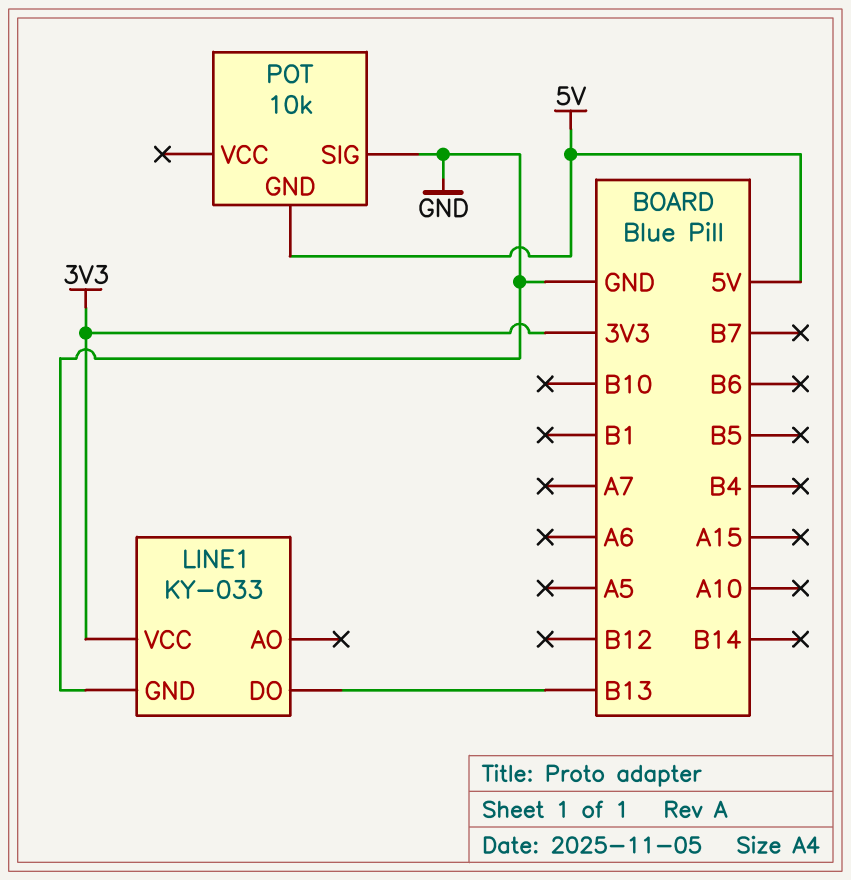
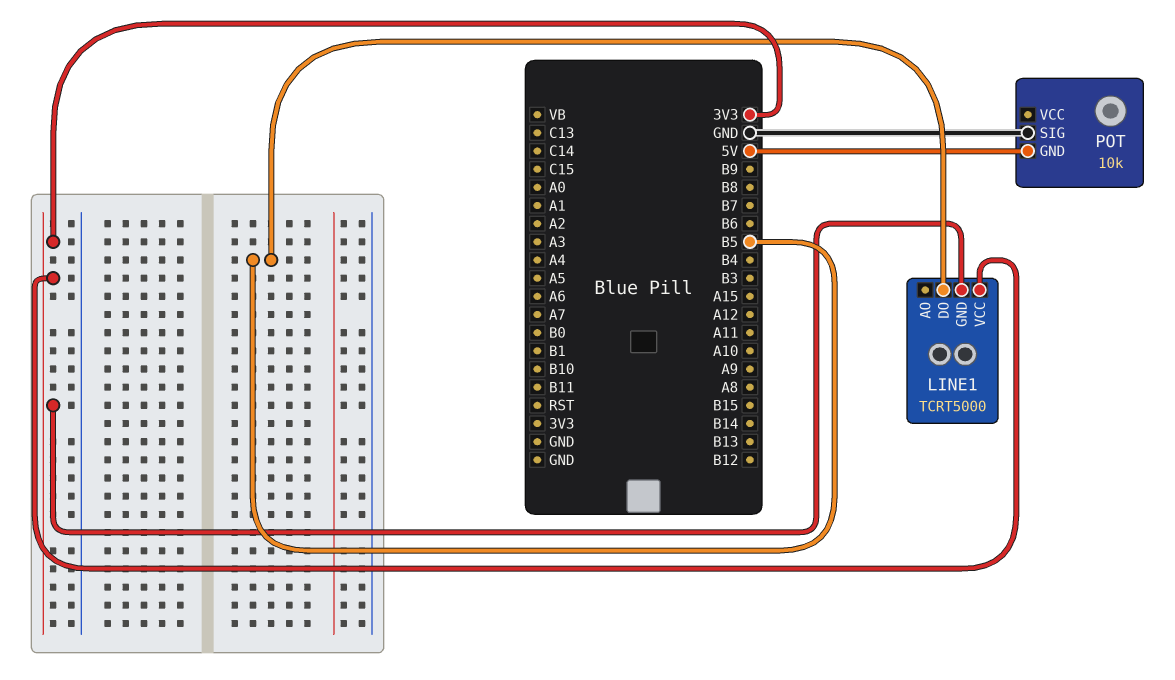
LINE1: KY-033 -> TCRT5000
LINE1 pin DO: B13 -> B5
LINE1 pin GND: GND -> 3V3

